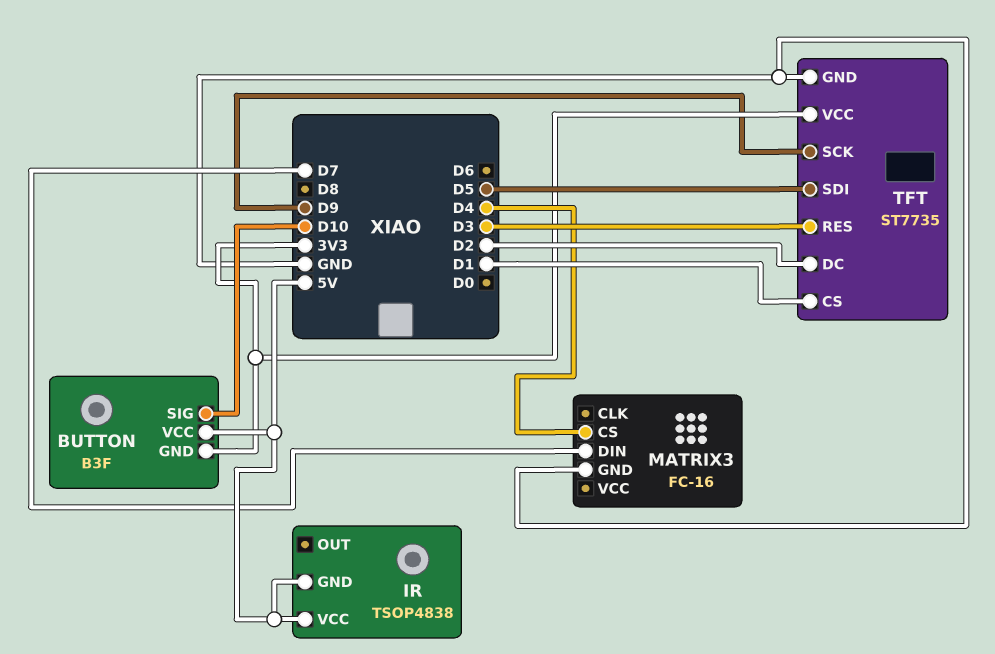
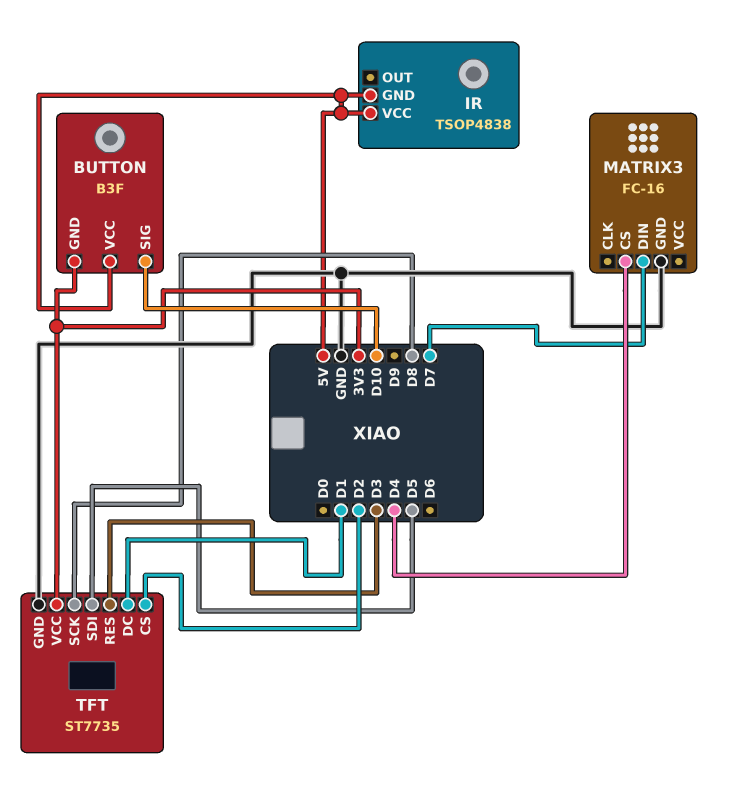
TFT pin CS: D1 -> D2
TFT pin DC: D2 -> D1
TFT pin SCK: D9 -> D8

